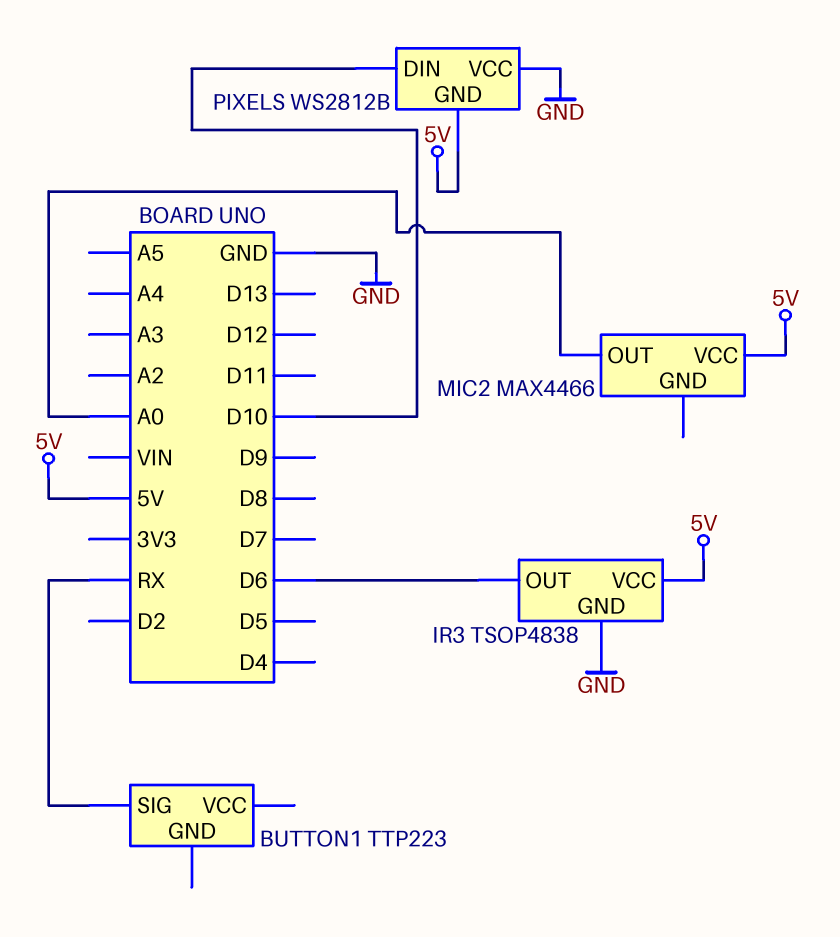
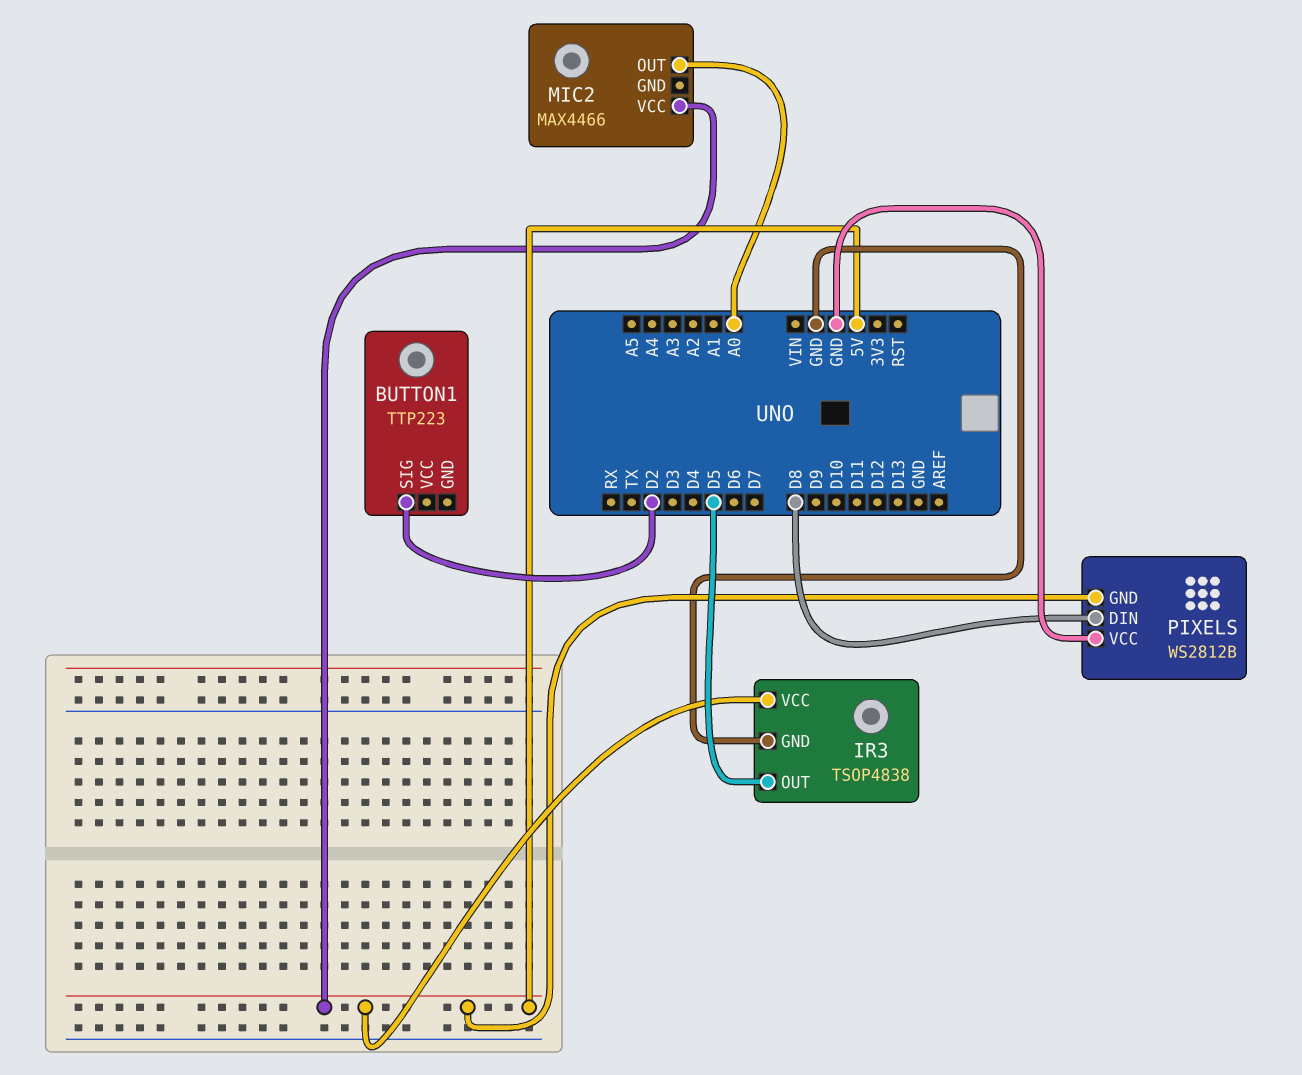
BUTTON1 pin SIG: RX -> D2
IR3 pin OUT: D6 -> D5
PIXELS pin DIN: D10 -> D8

